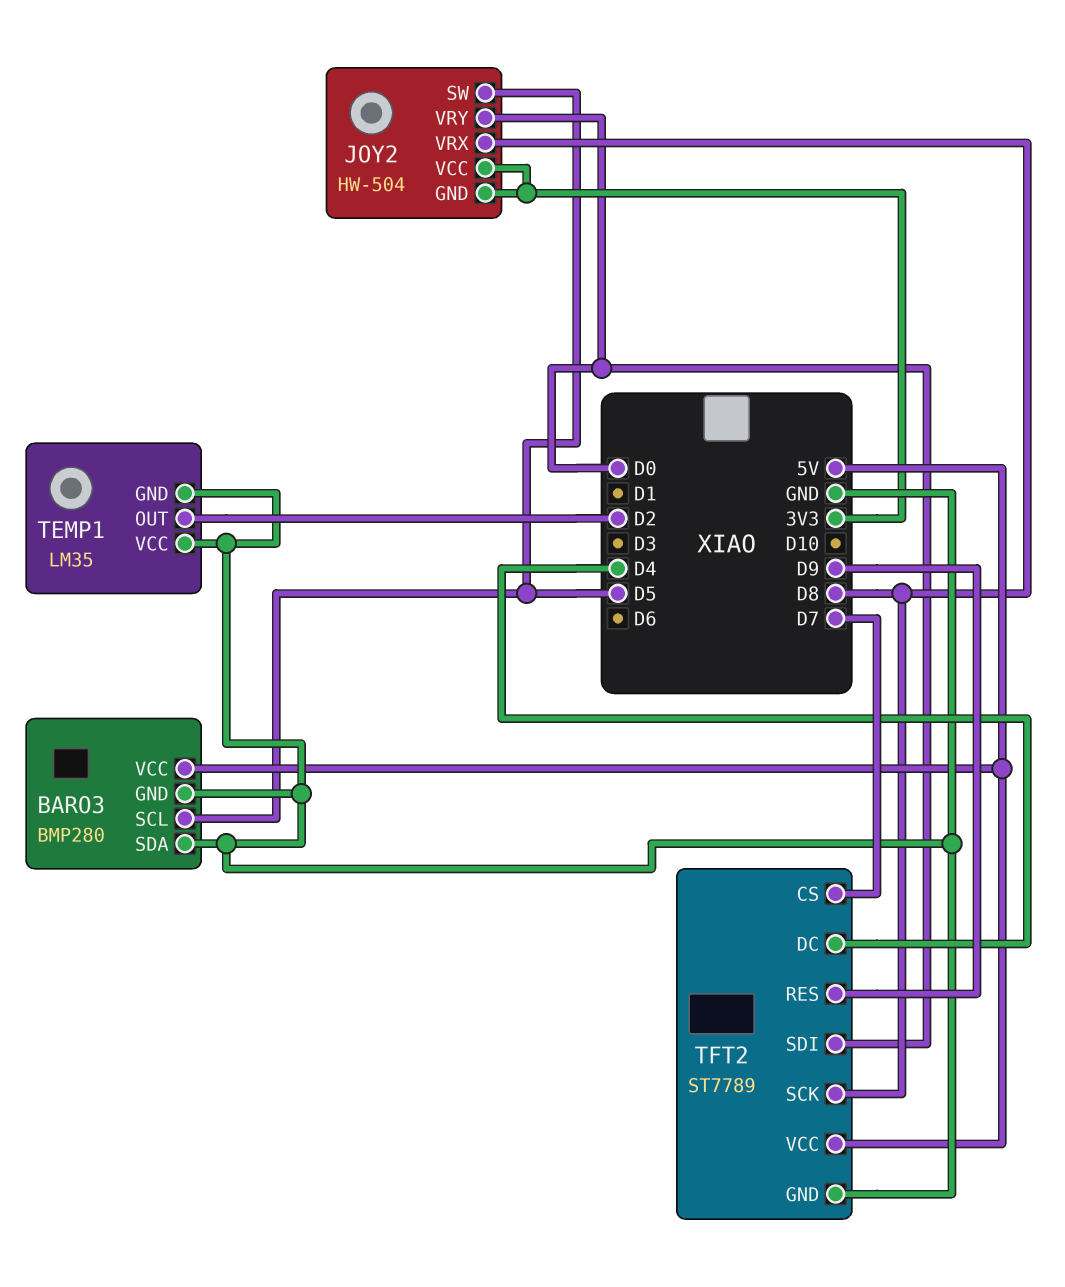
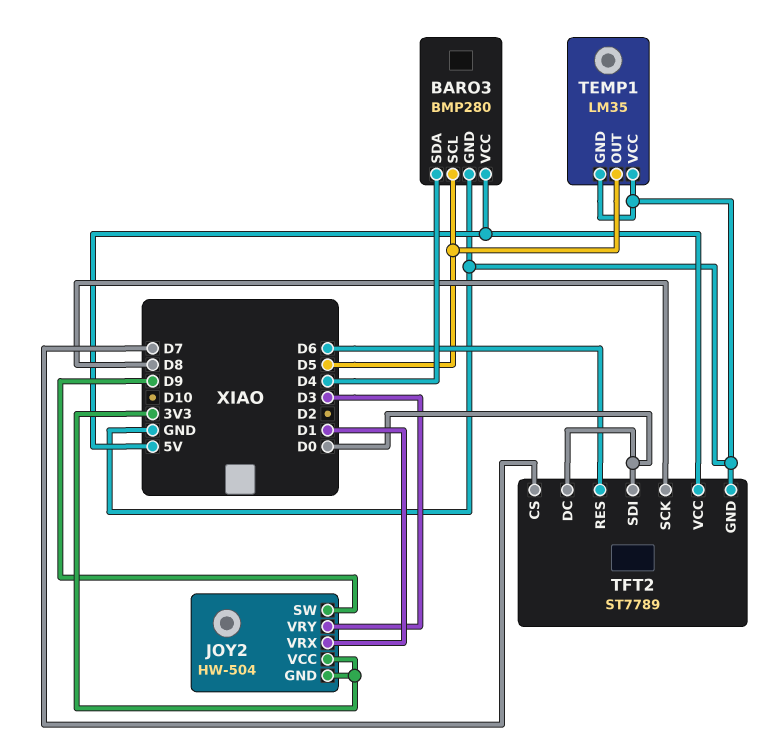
BARO3 pin SDA: GND -> D4
JOY2 pin SW: D5 -> D9
JOY2 pin VRX: D8 -> D1
JOY2 pin VRY: D0 -> D3
TEMP1 pin OUT: D2 -> D5
TFT2 pin DC: D4 -> D0
TFT2 pin RES: D9 -> D6

